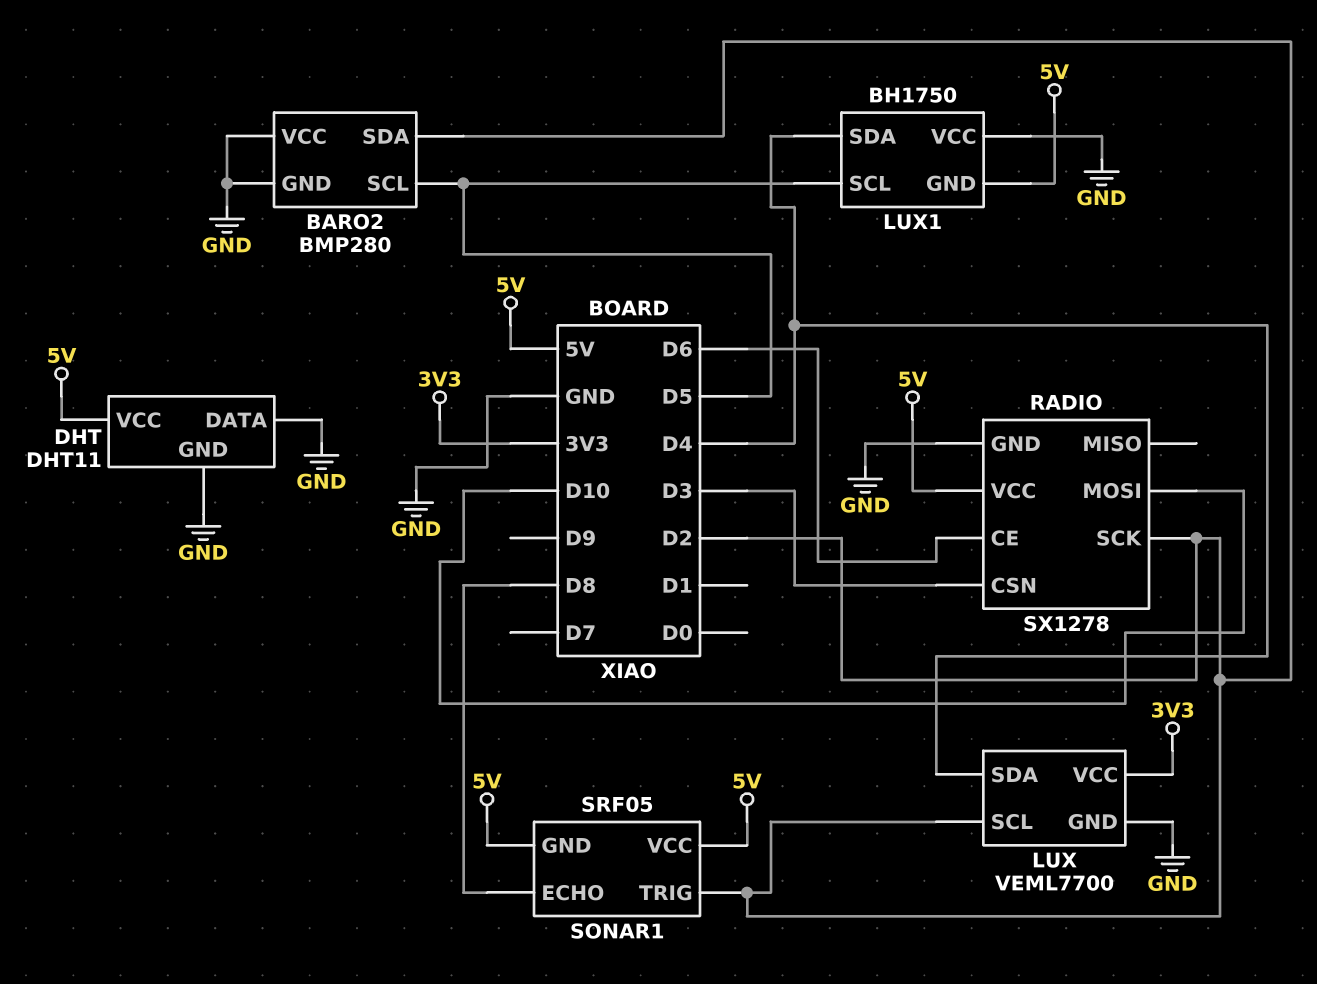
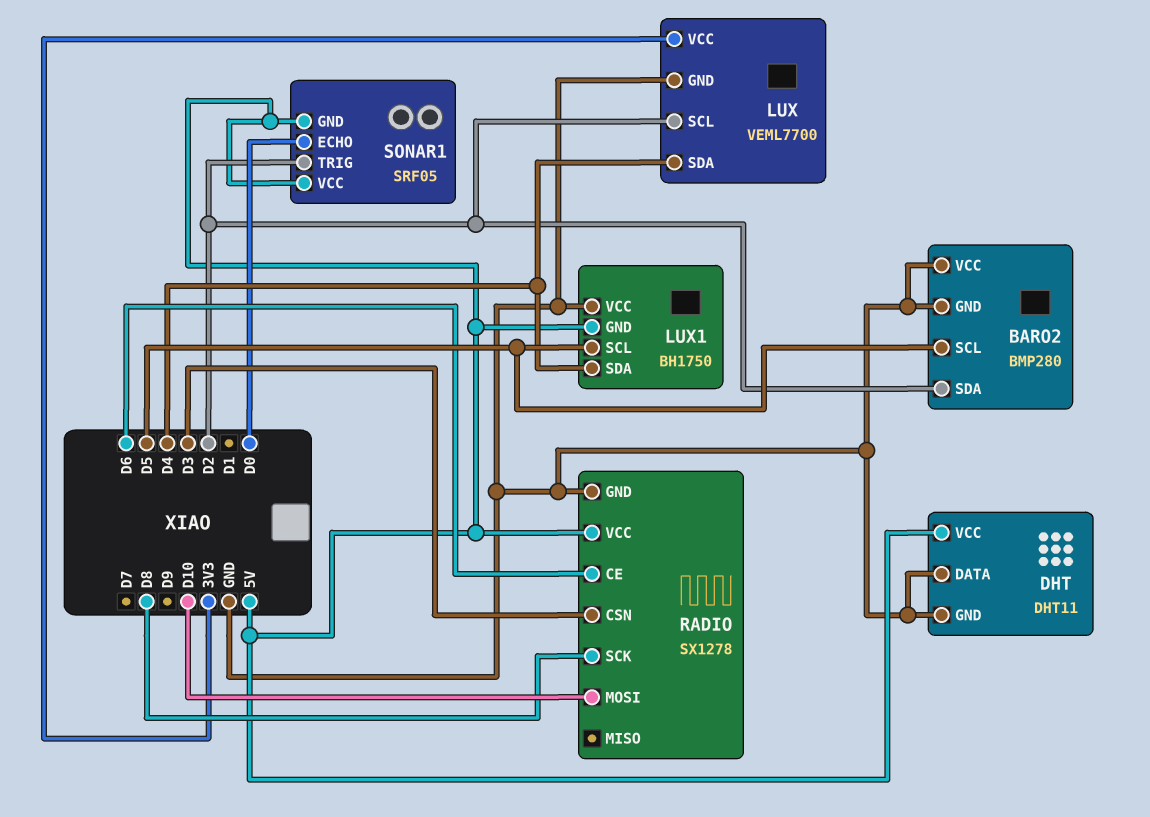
RADIO pin SCK: D2 -> D8
SONAR1 pin ECHO: D8 -> D0

